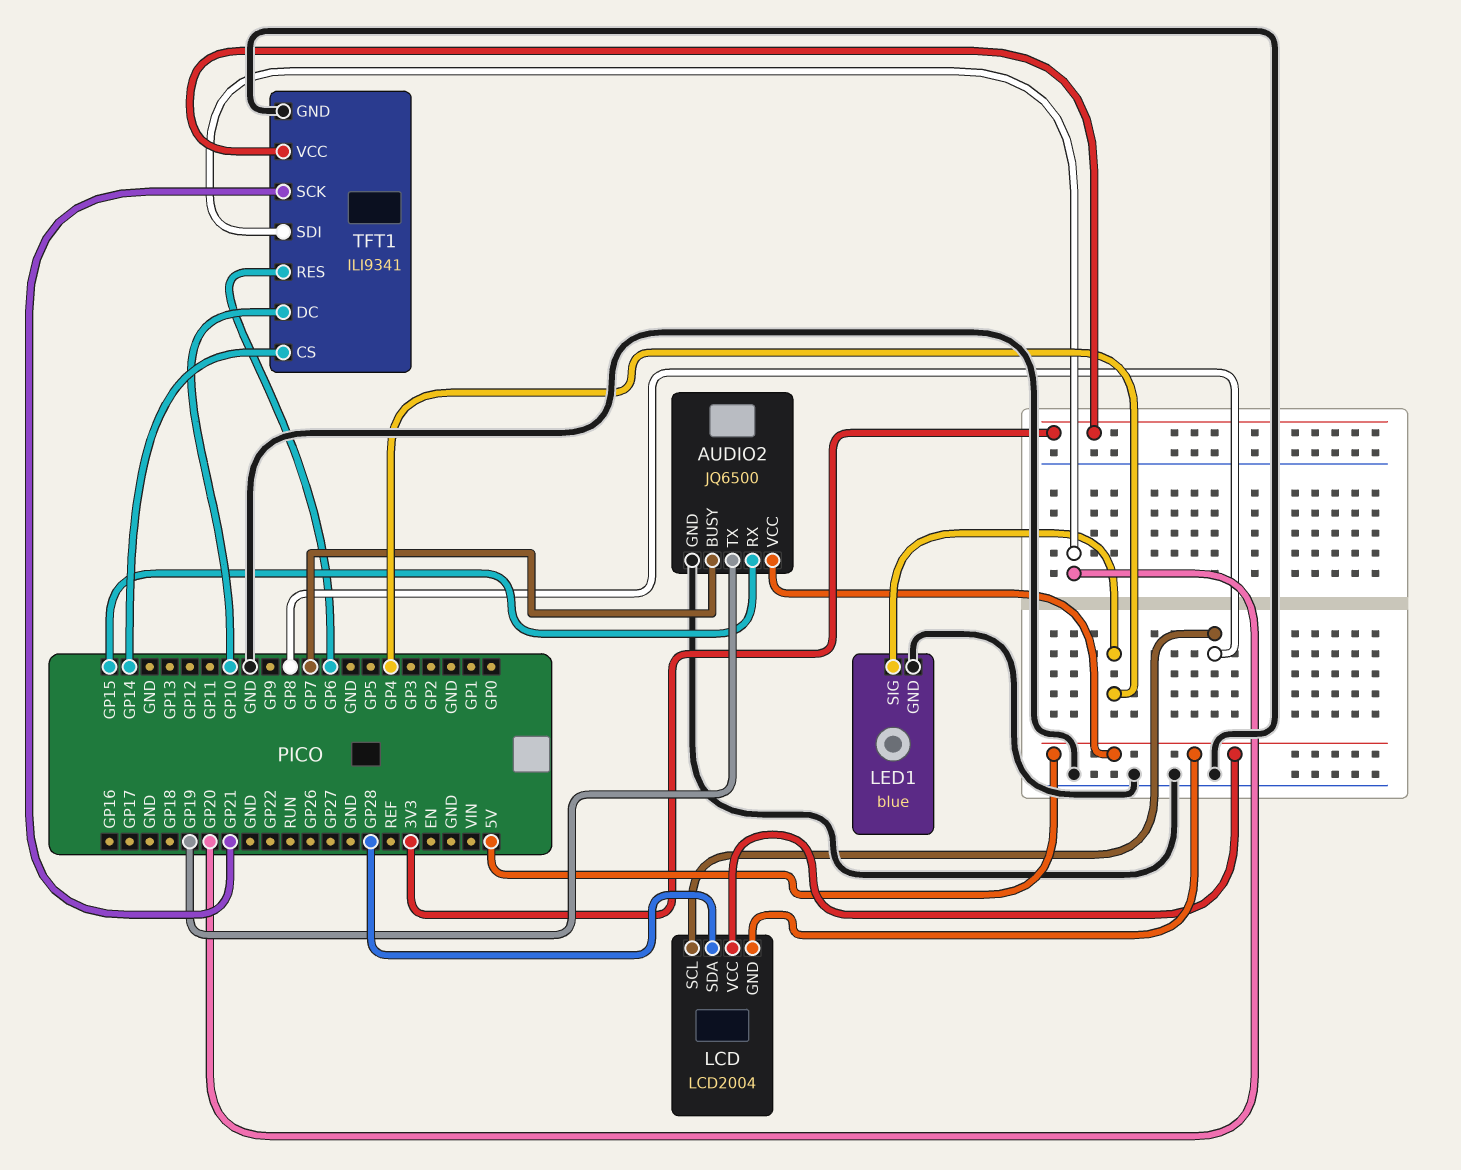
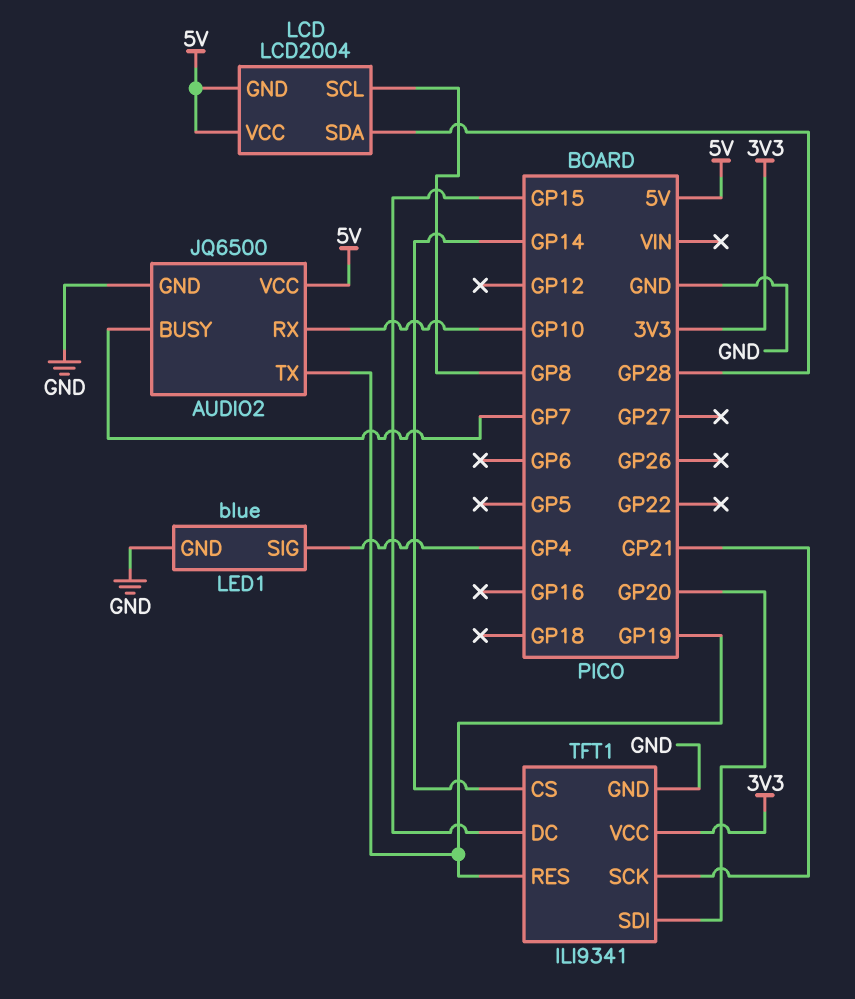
AUDIO2 pin RX: GP15 -> GP10
TFT1 pin DC: GP10 -> GP15
TFT1 pin RES: GP6 -> GP19

